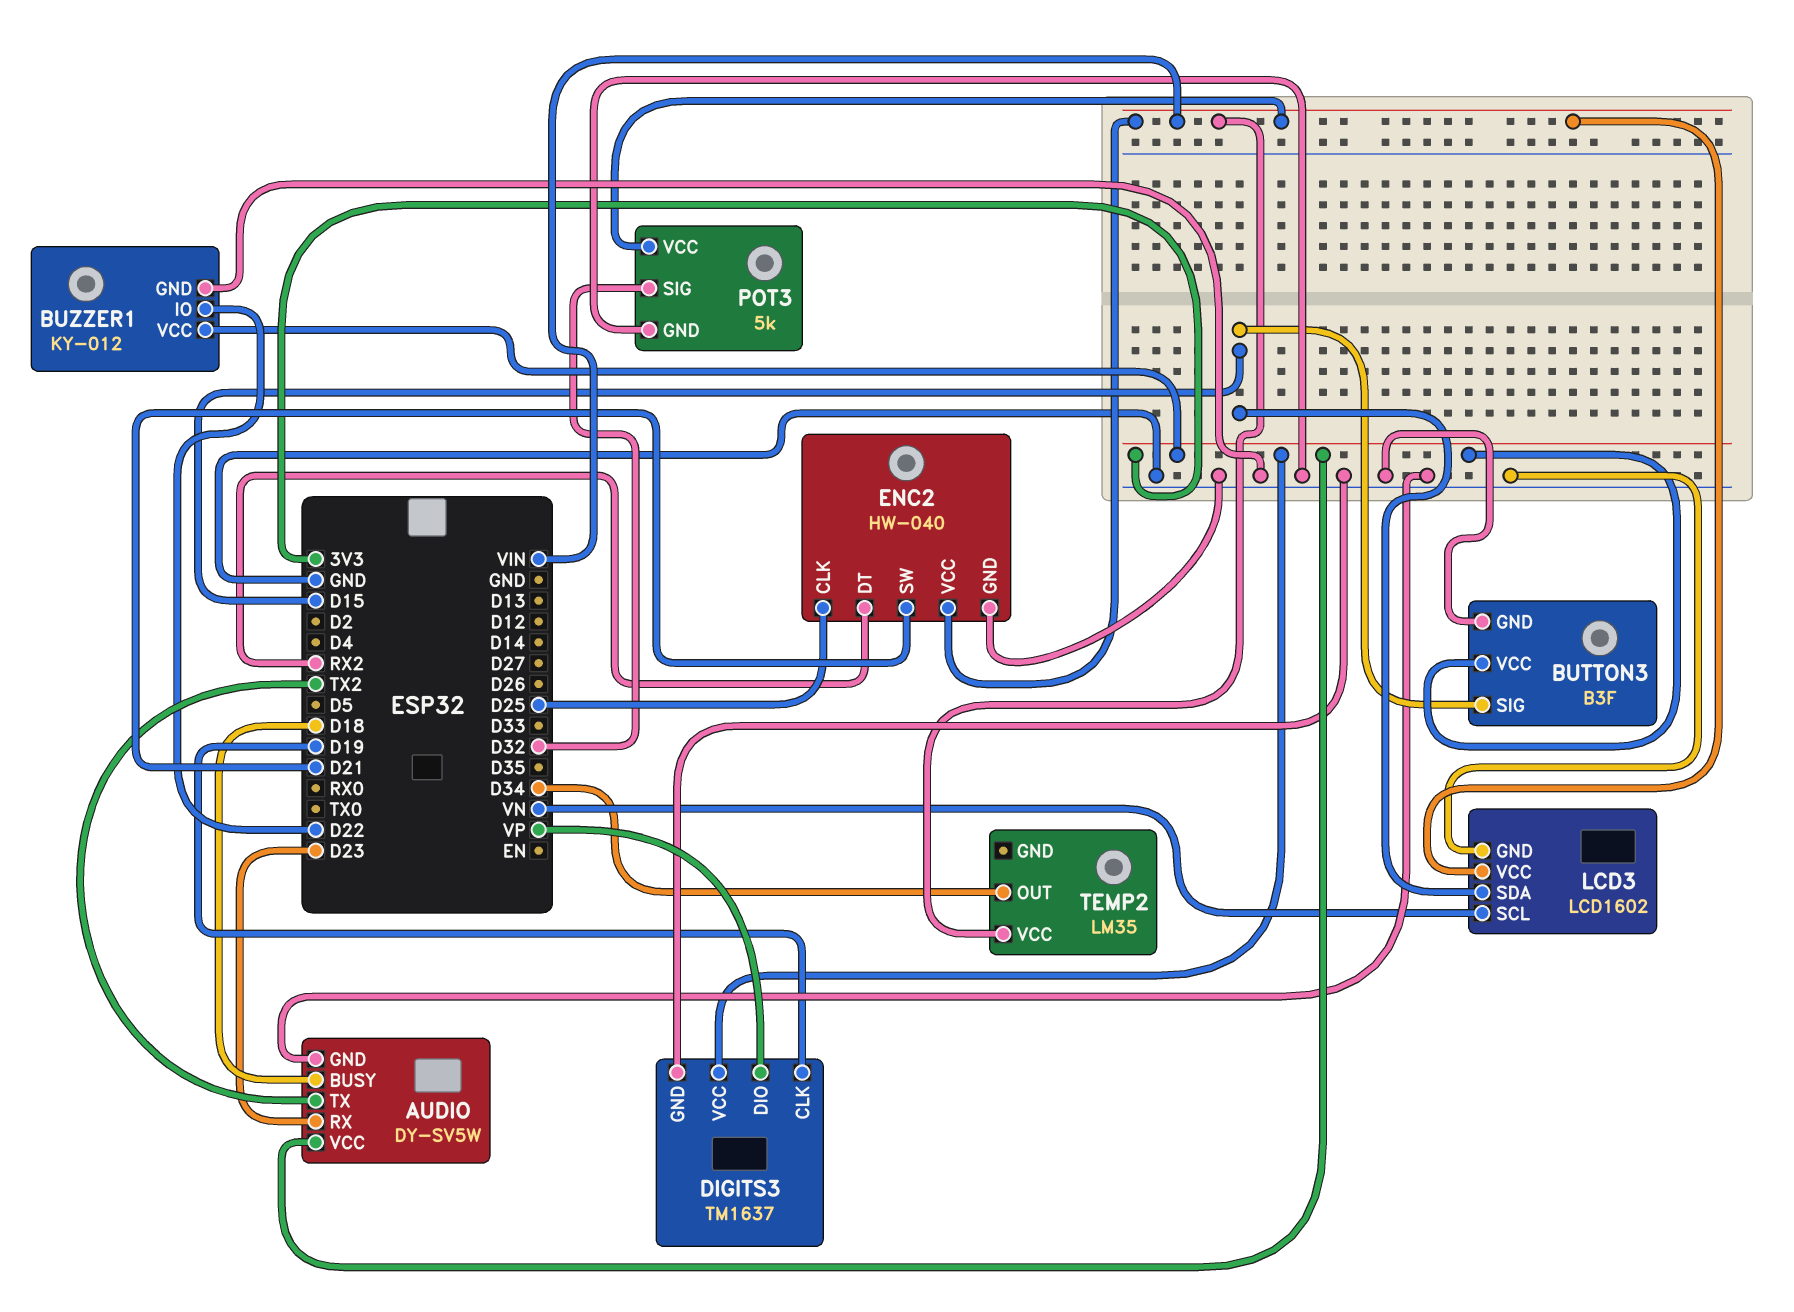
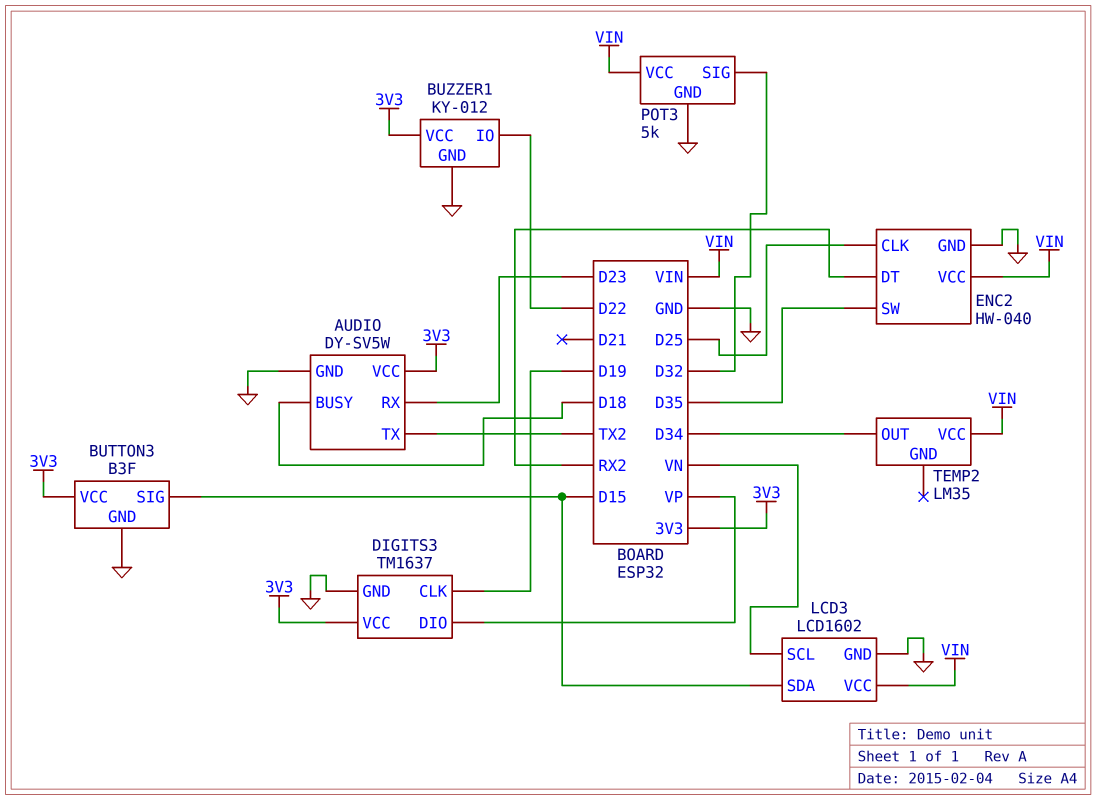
ENC2 pin SW: D21 -> D35

